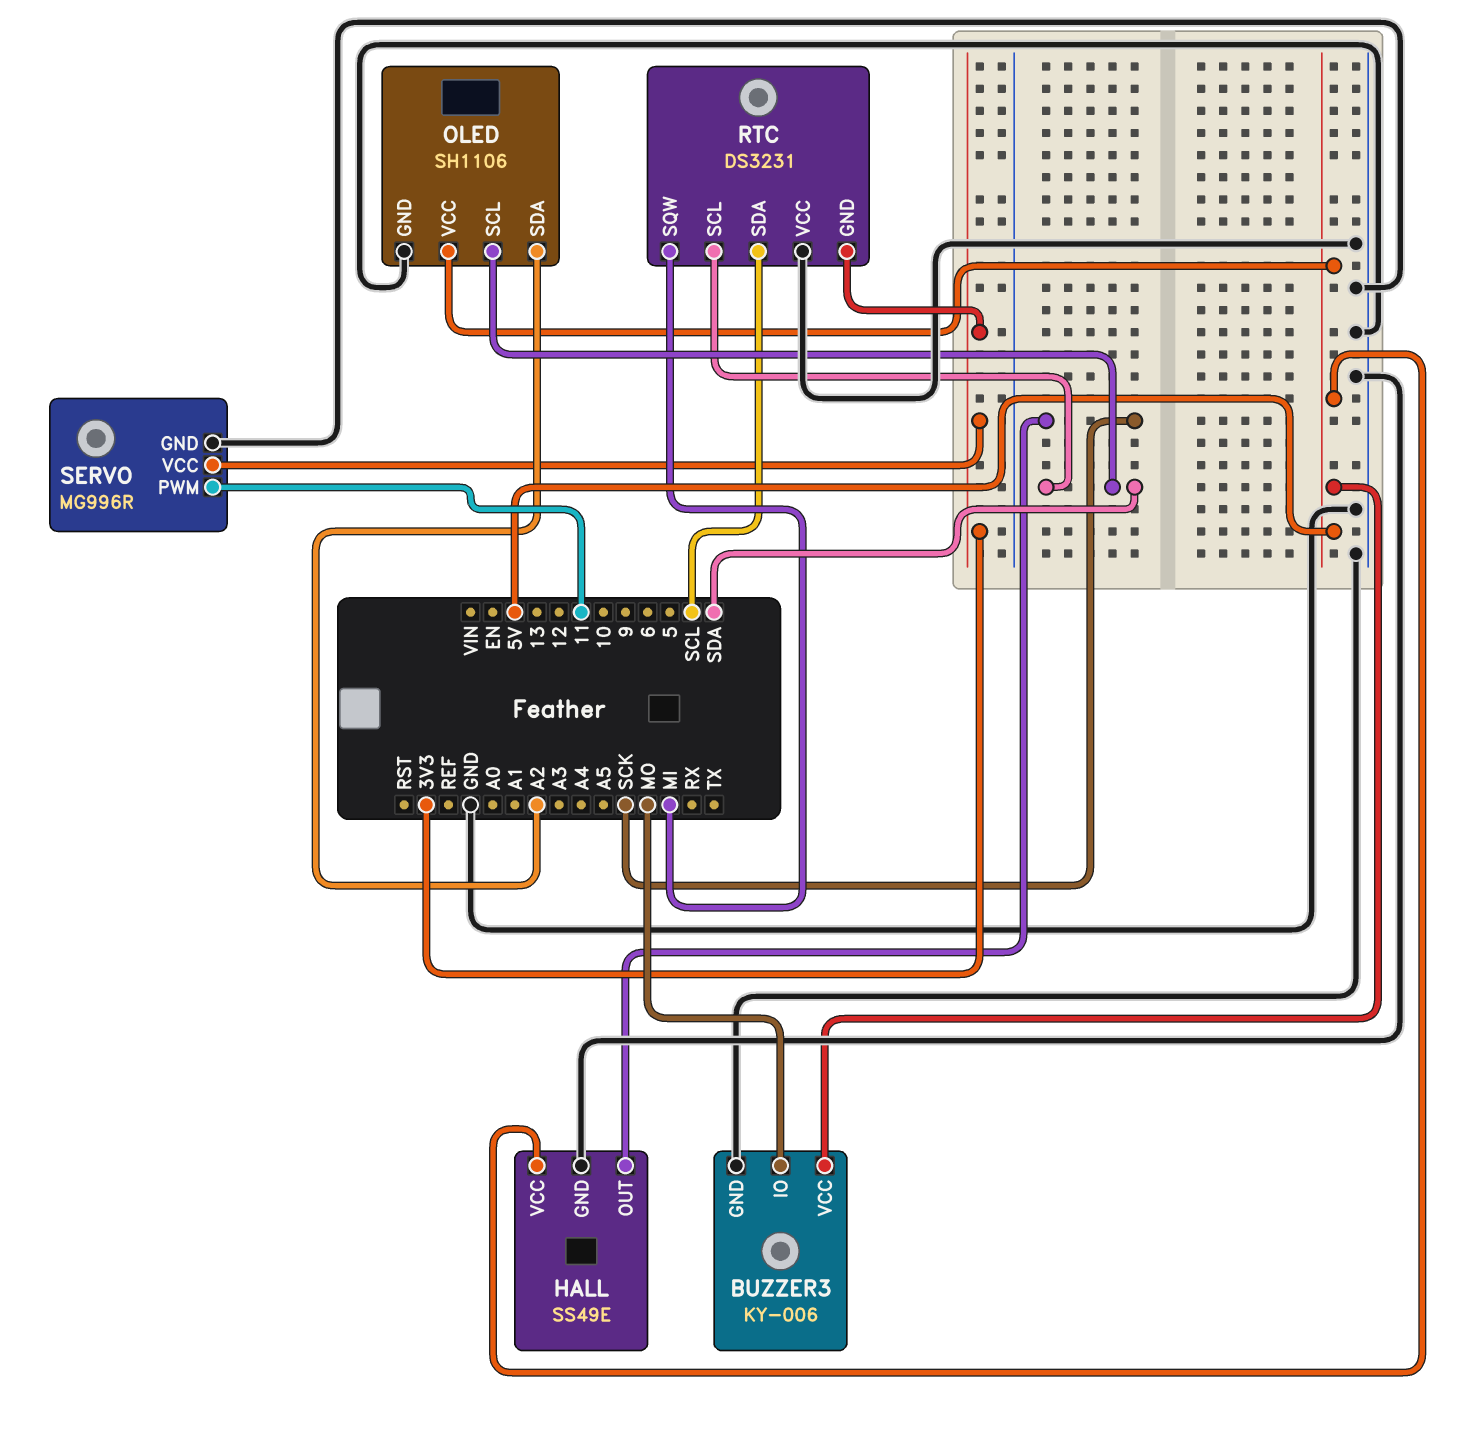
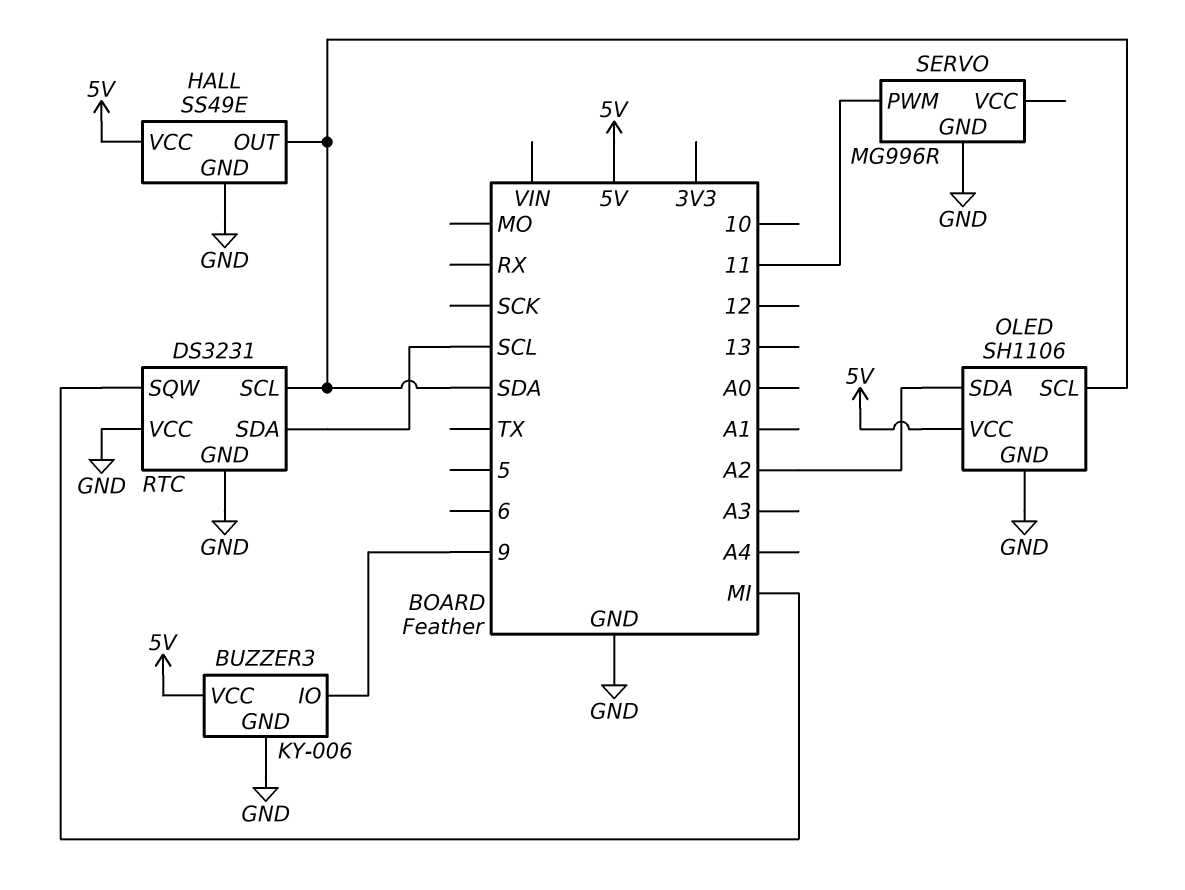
BUZZER3 pin IO: MO -> 9
HALL pin OUT: SCK -> SDA
RTC pin GND: 3V3 -> GND
SERVO pin VCC: 3V3 -> none

